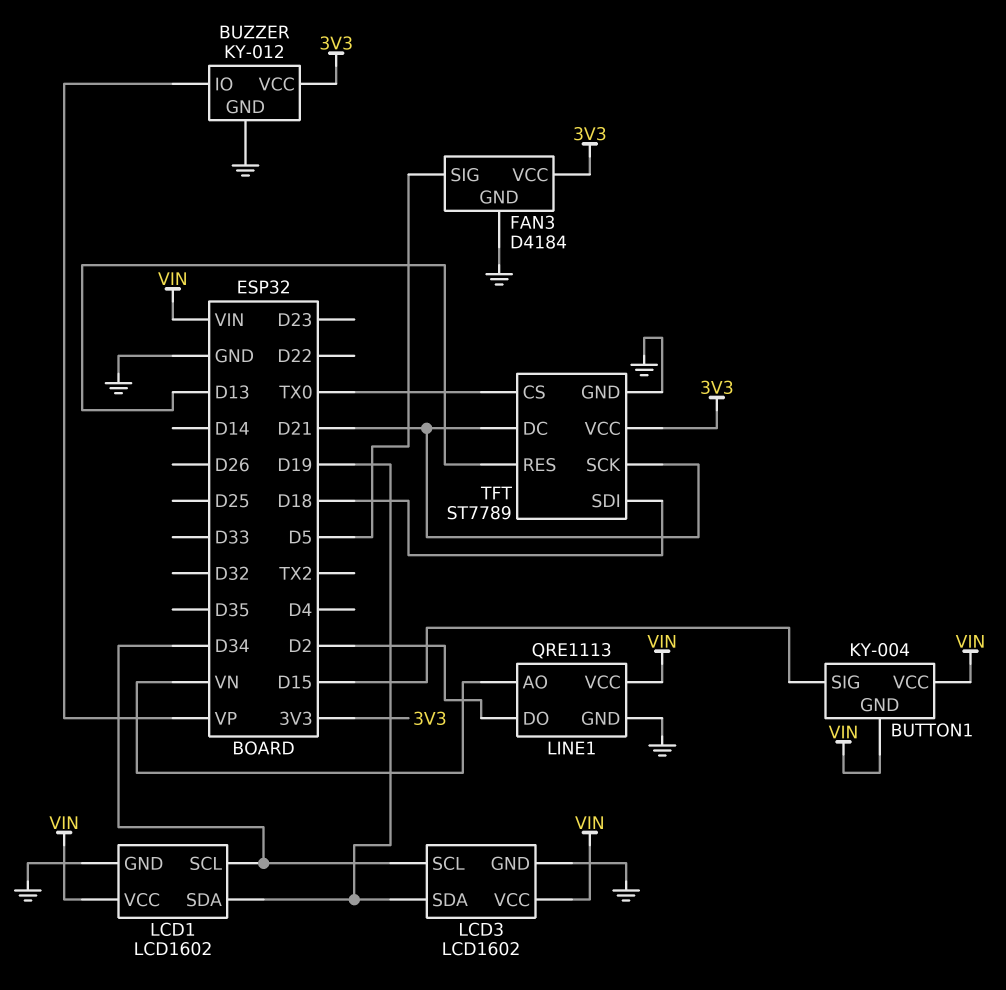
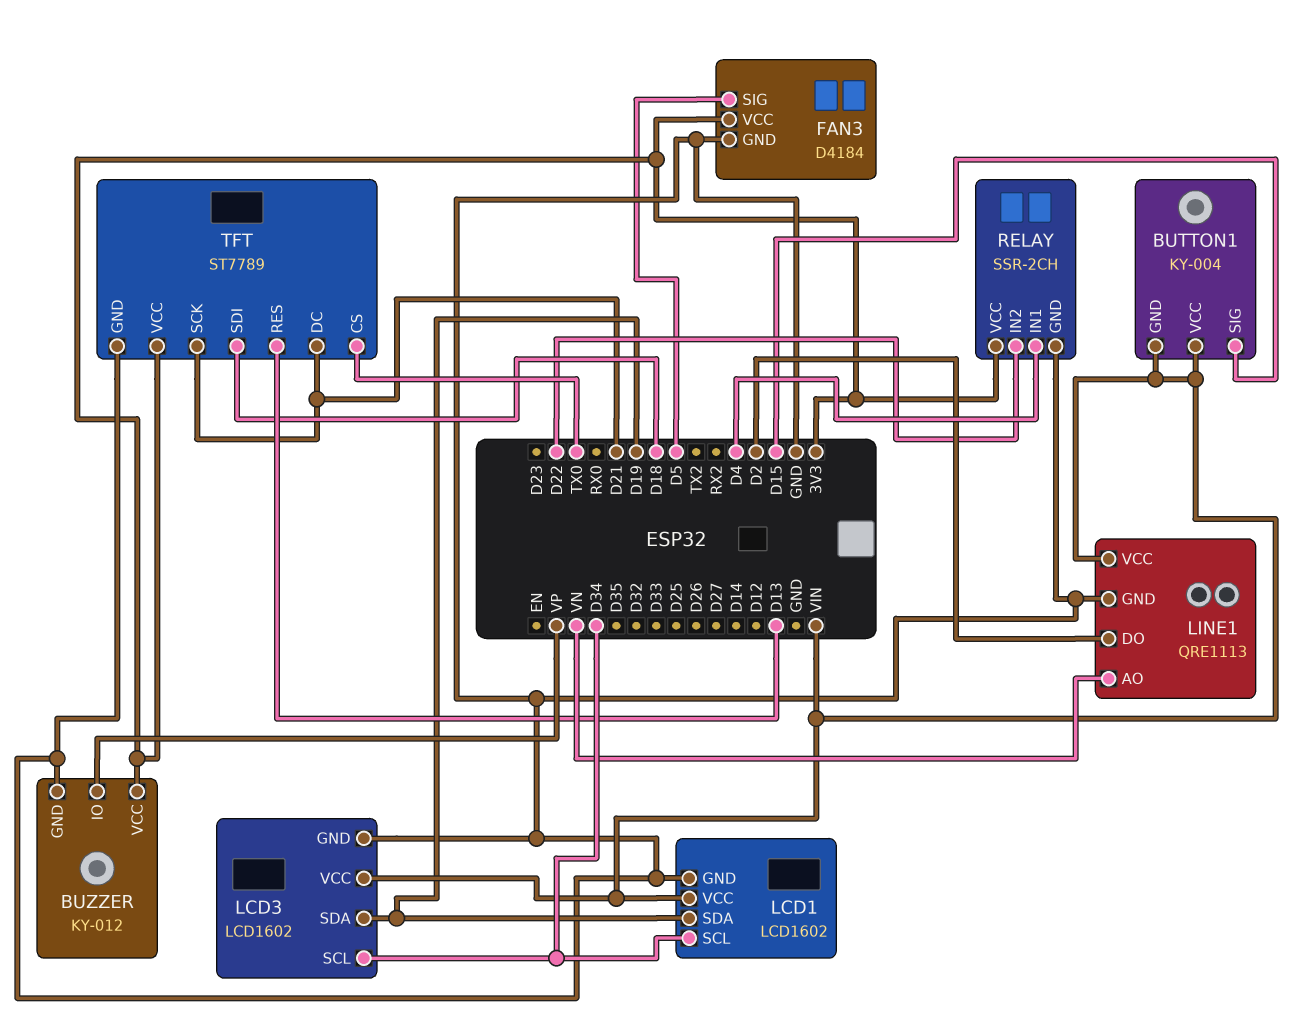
RELAY: none -> SSR-2CH
RELAY pin GND: none -> GND
RELAY pin IN1: none -> D4
RELAY pin IN2: none -> D22
RELAY pin VCC: none -> 3V3

